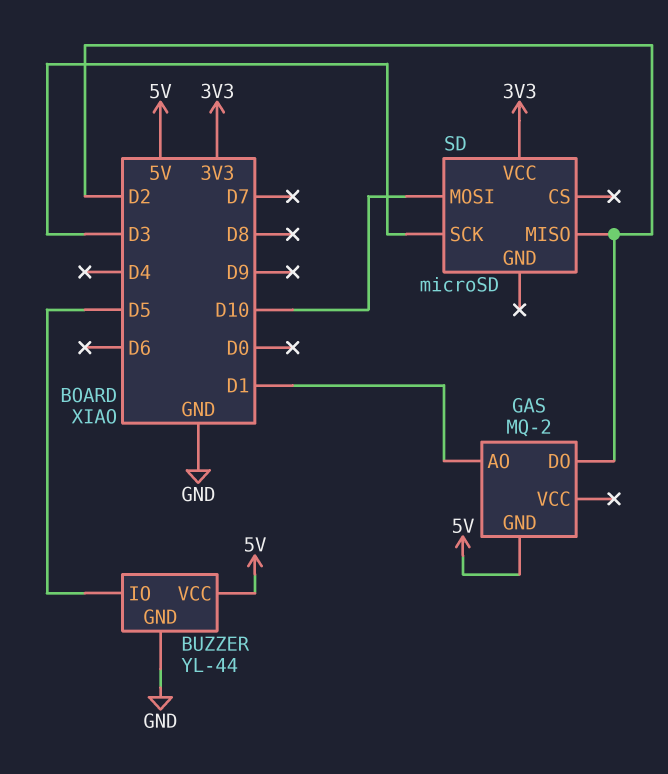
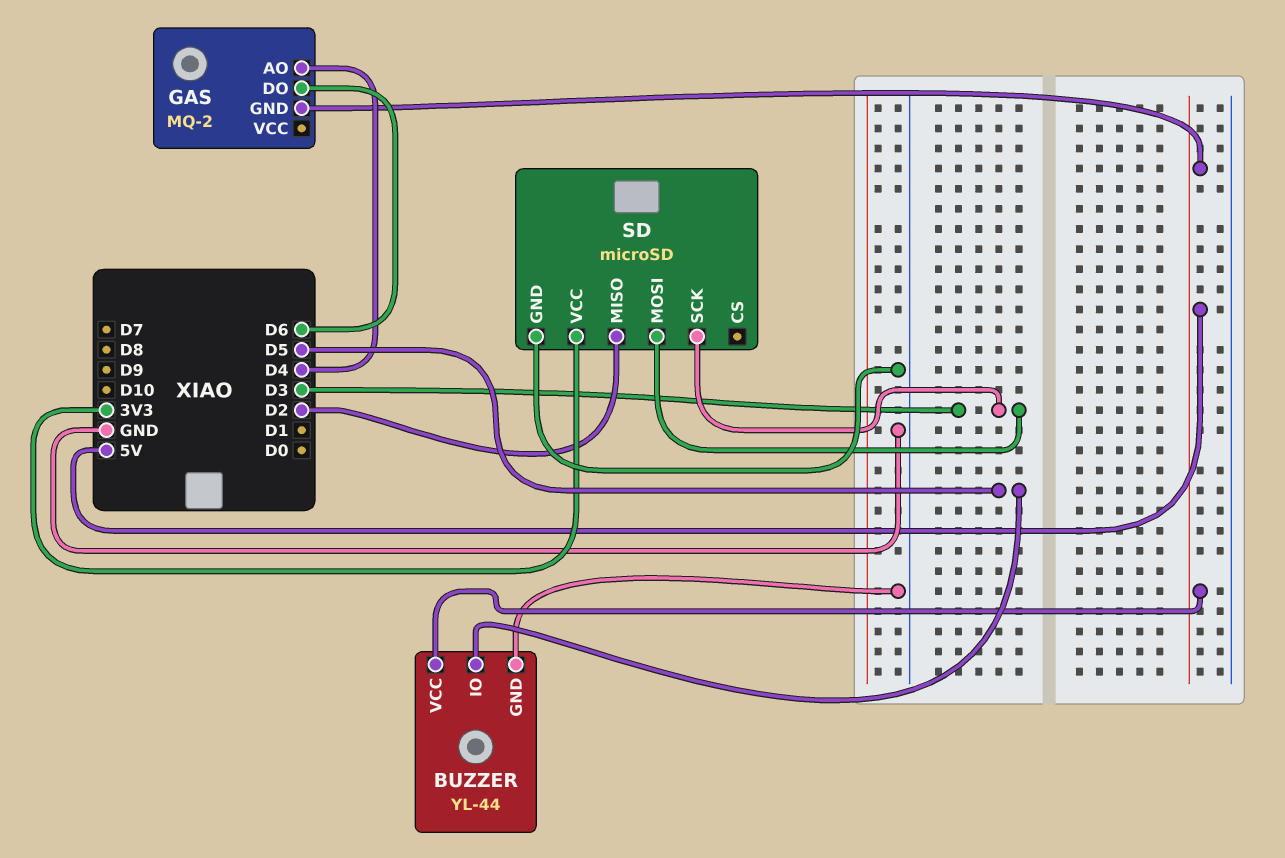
GAS pin AO: D1 -> D4
GAS pin DO: D2 -> D6
SD pin GND: none -> GND
SD pin MOSI: D10 -> D3

